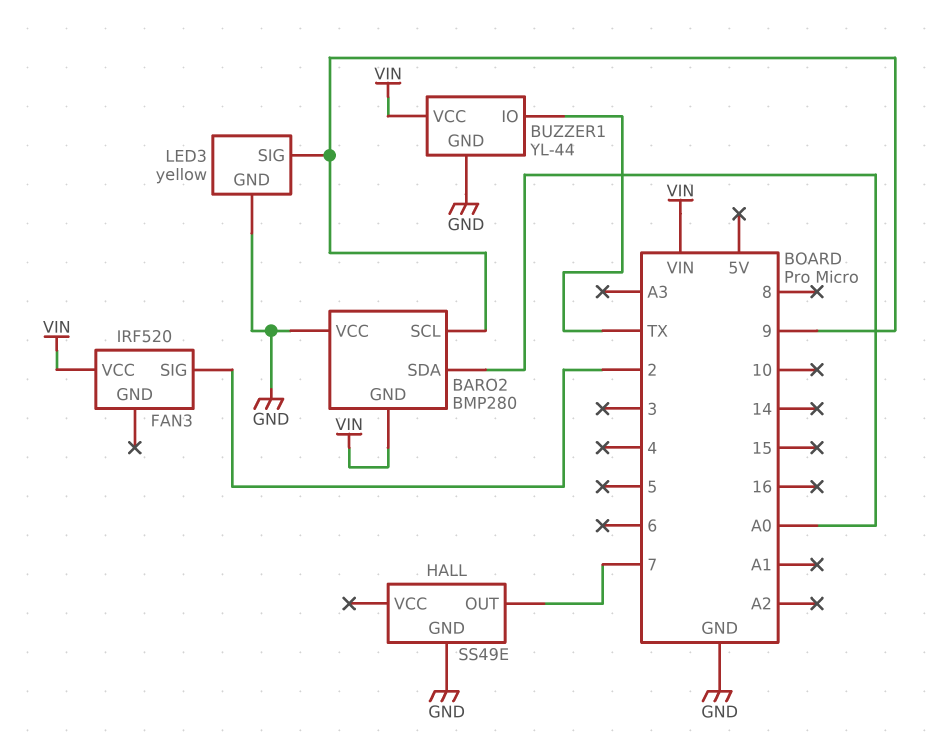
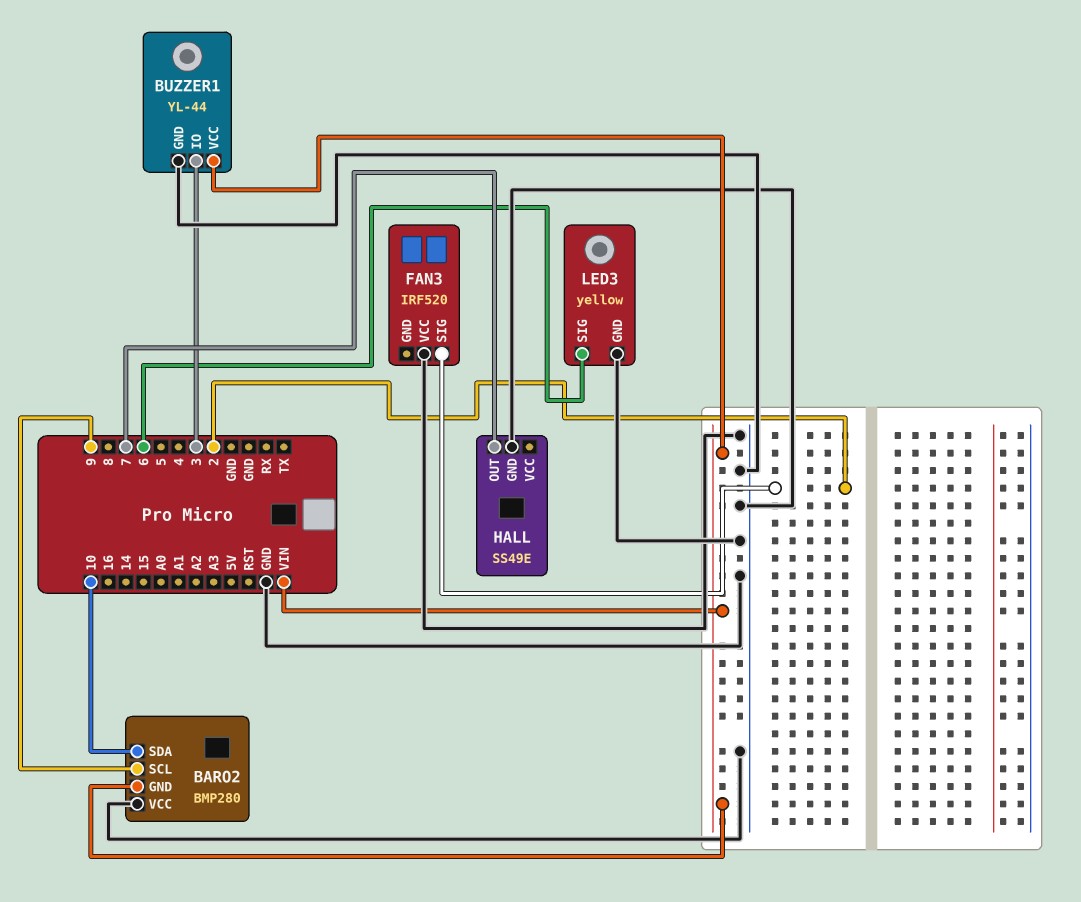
BARO2 pin SDA: A0 -> 10
BUZZER1 pin IO: TX -> 3
FAN3 pin VCC: VIN -> GND
LED3 pin SIG: 9 -> 6

